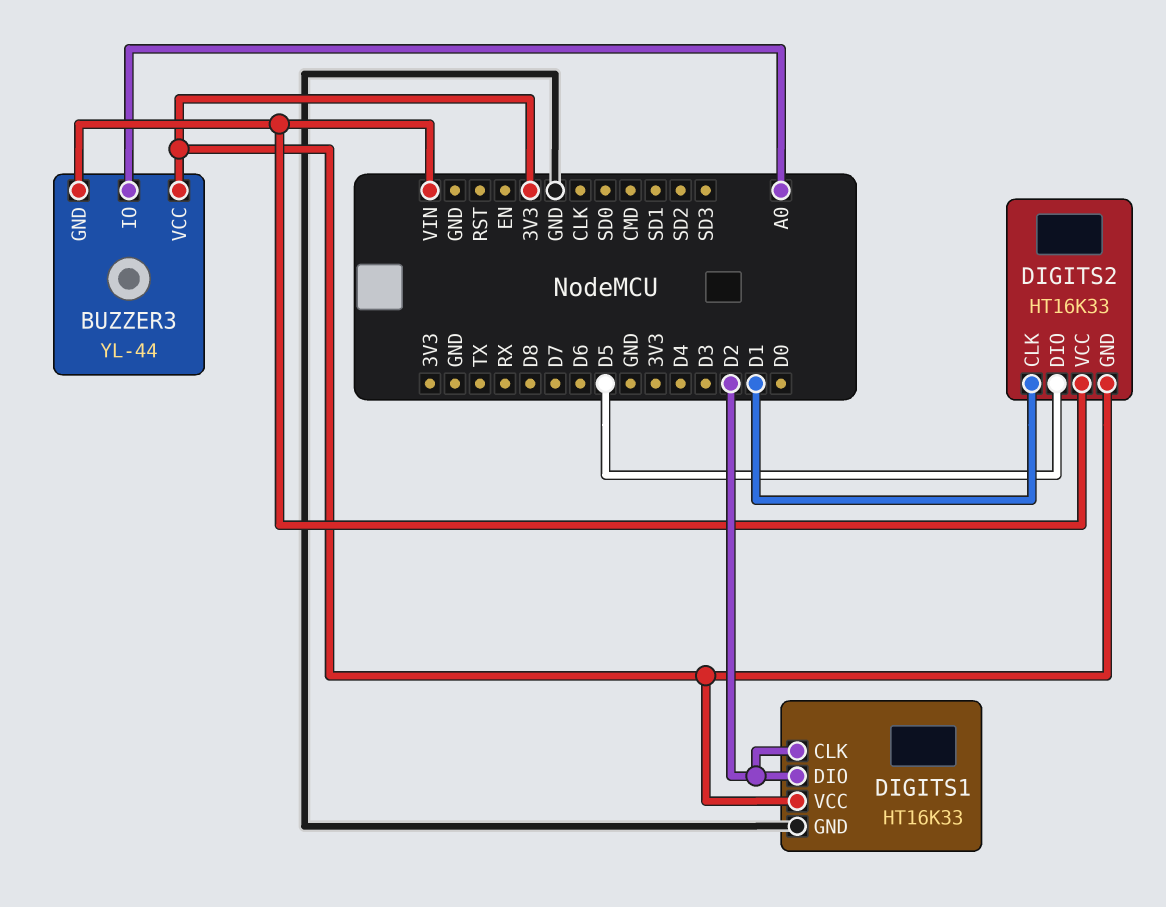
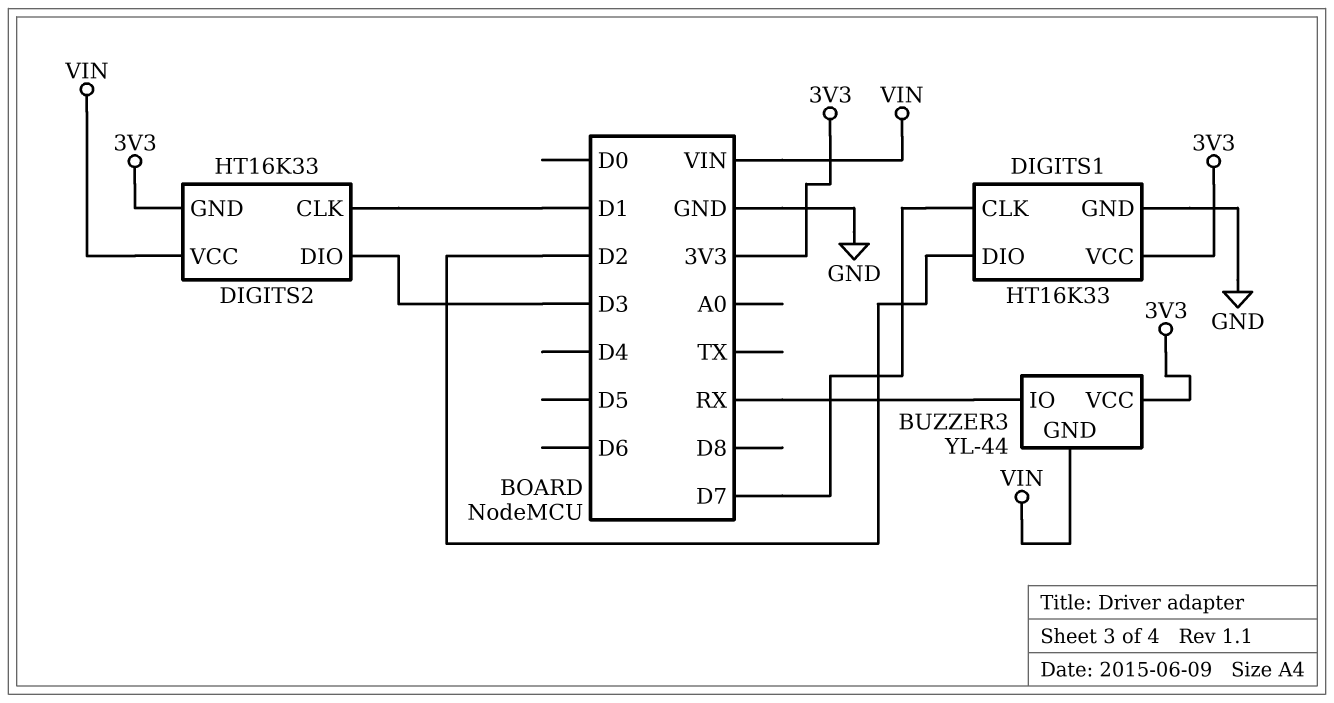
BUZZER3 pin IO: A0 -> RX
DIGITS1 pin CLK: D2 -> D7
DIGITS2 pin DIO: D5 -> D3

